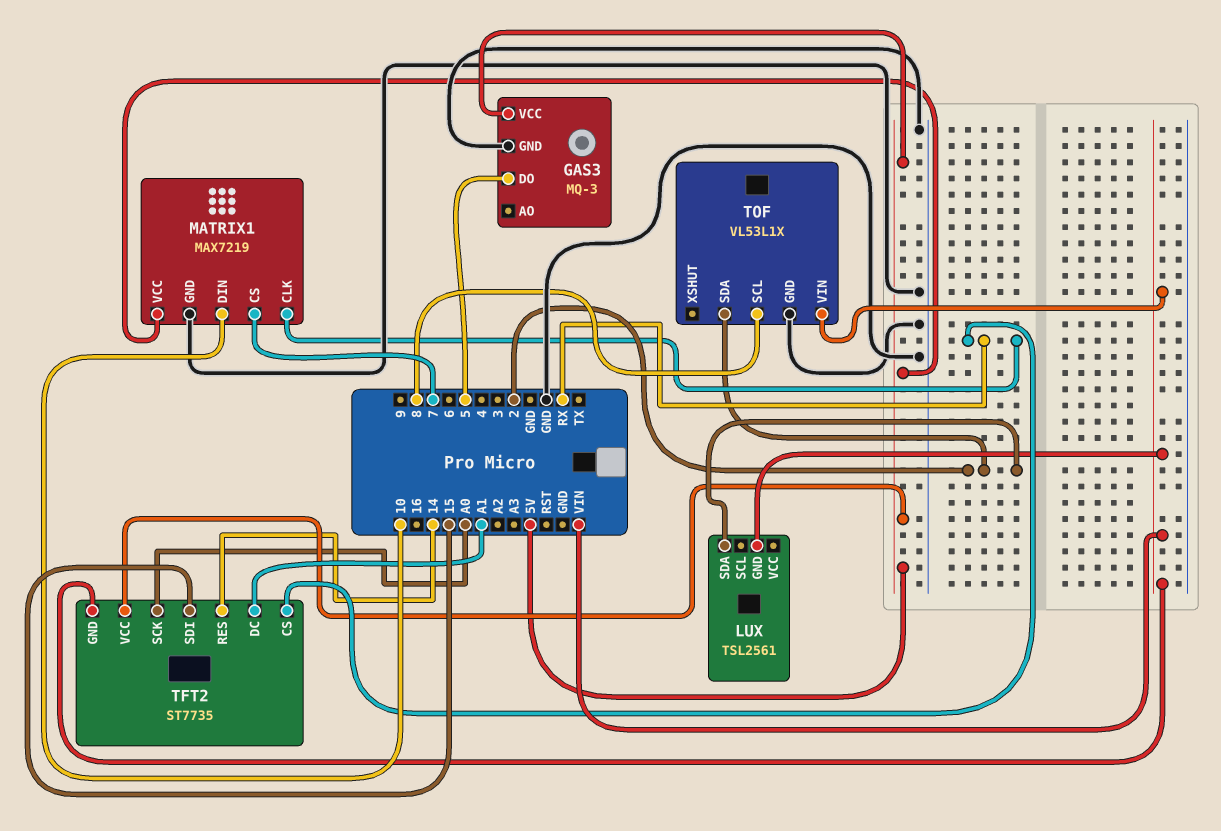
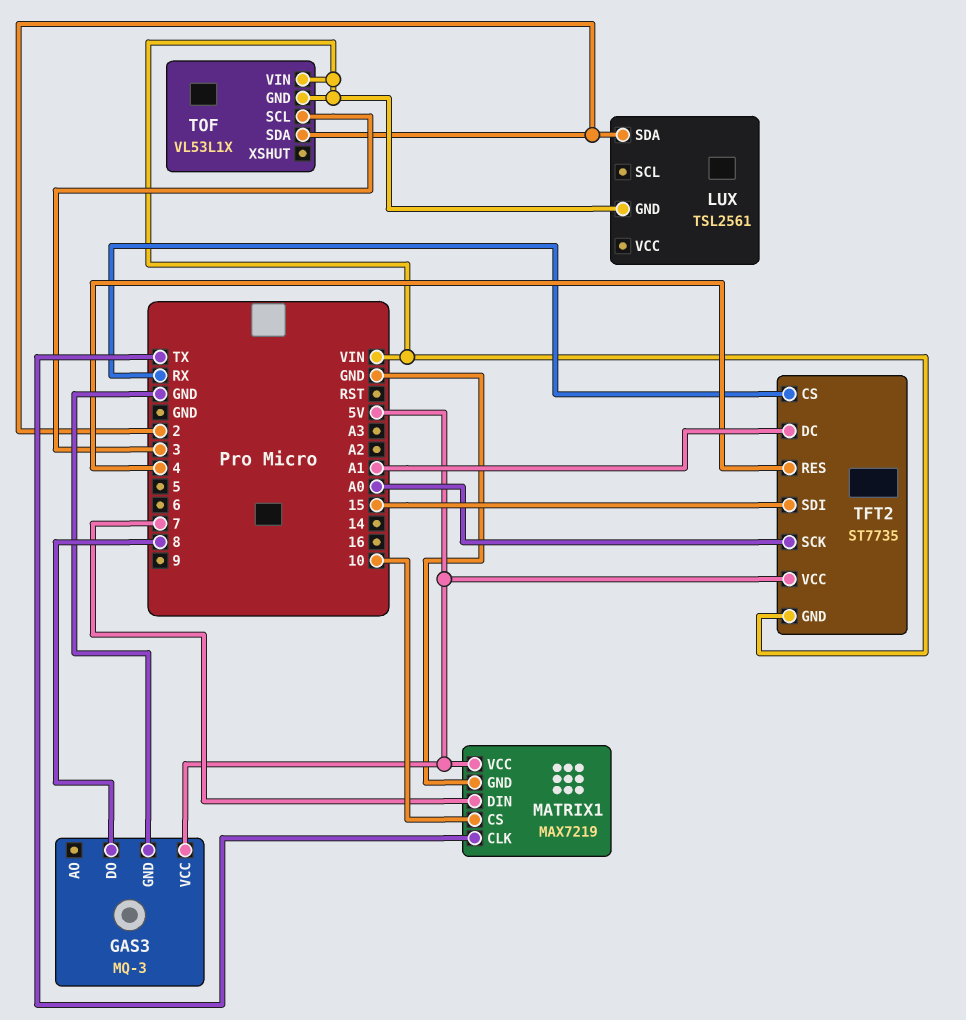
GAS3 pin DO: 5 -> 8
MATRIX1 pin CLK: RX -> TX
MATRIX1 pin CS: 7 -> 10
MATRIX1 pin DIN: 10 -> 7
TFT2 pin RES: 14 -> 4
TOF pin GND: GND -> VIN
TOF pin SCL: 8 -> 3

